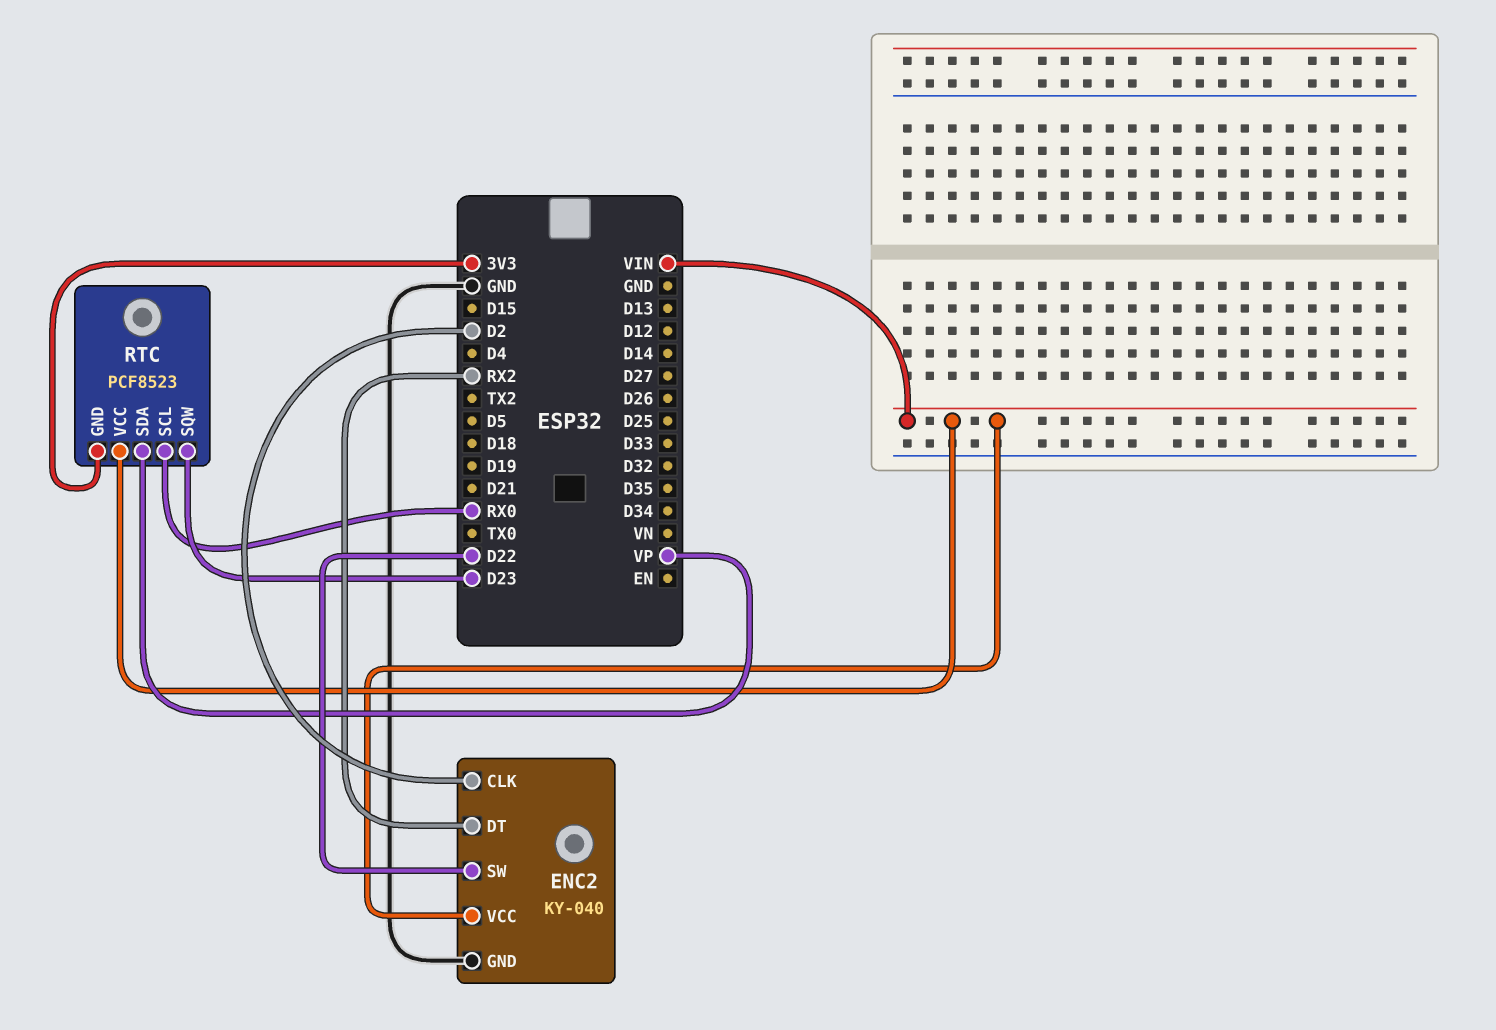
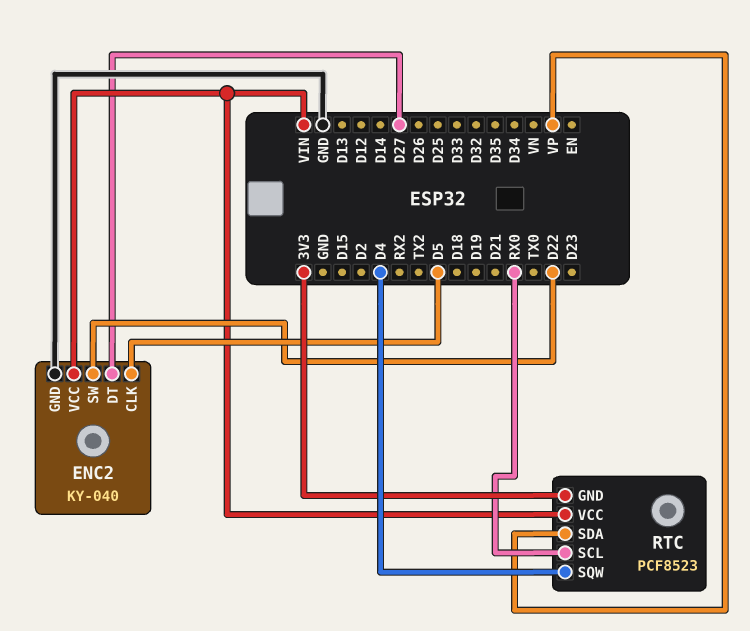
ENC2 pin CLK: D2 -> D5
ENC2 pin DT: RX2 -> D27
RTC pin SQW: D23 -> D4

